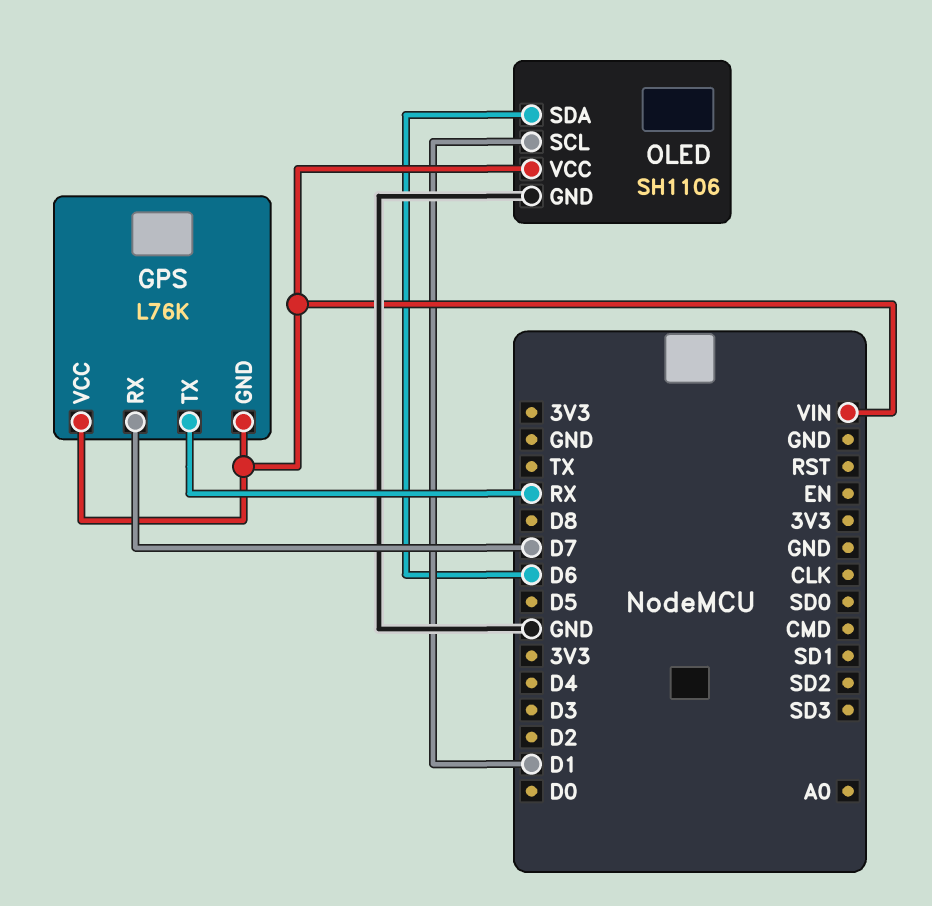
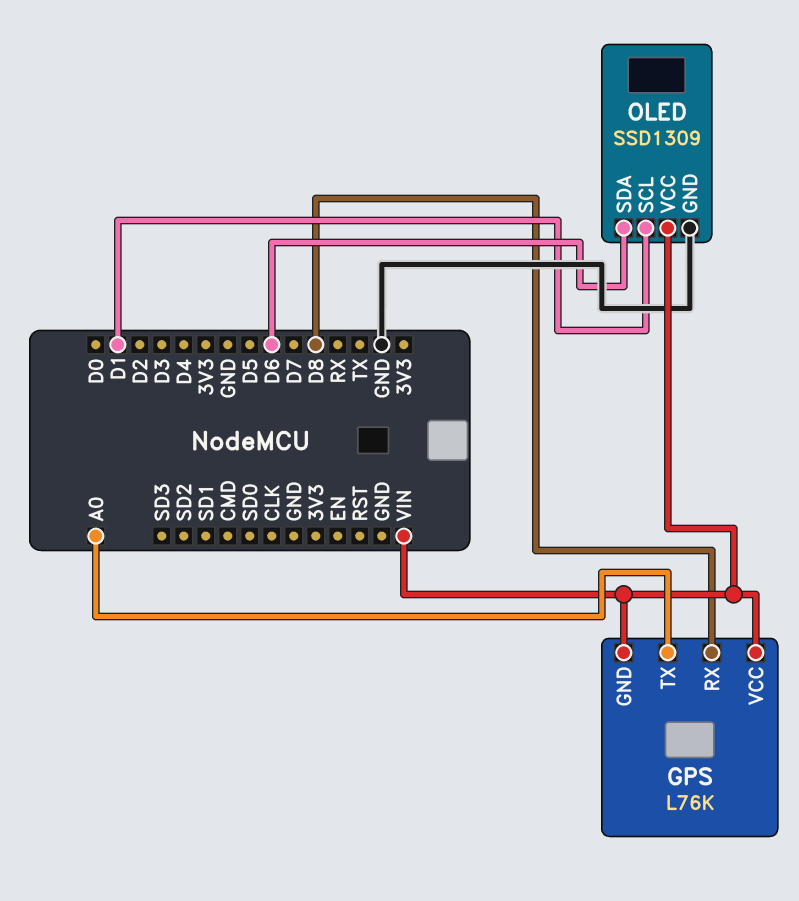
GPS pin RX: D7 -> D8
GPS pin TX: RX -> A0
OLED: SH1106 -> SSD1309

